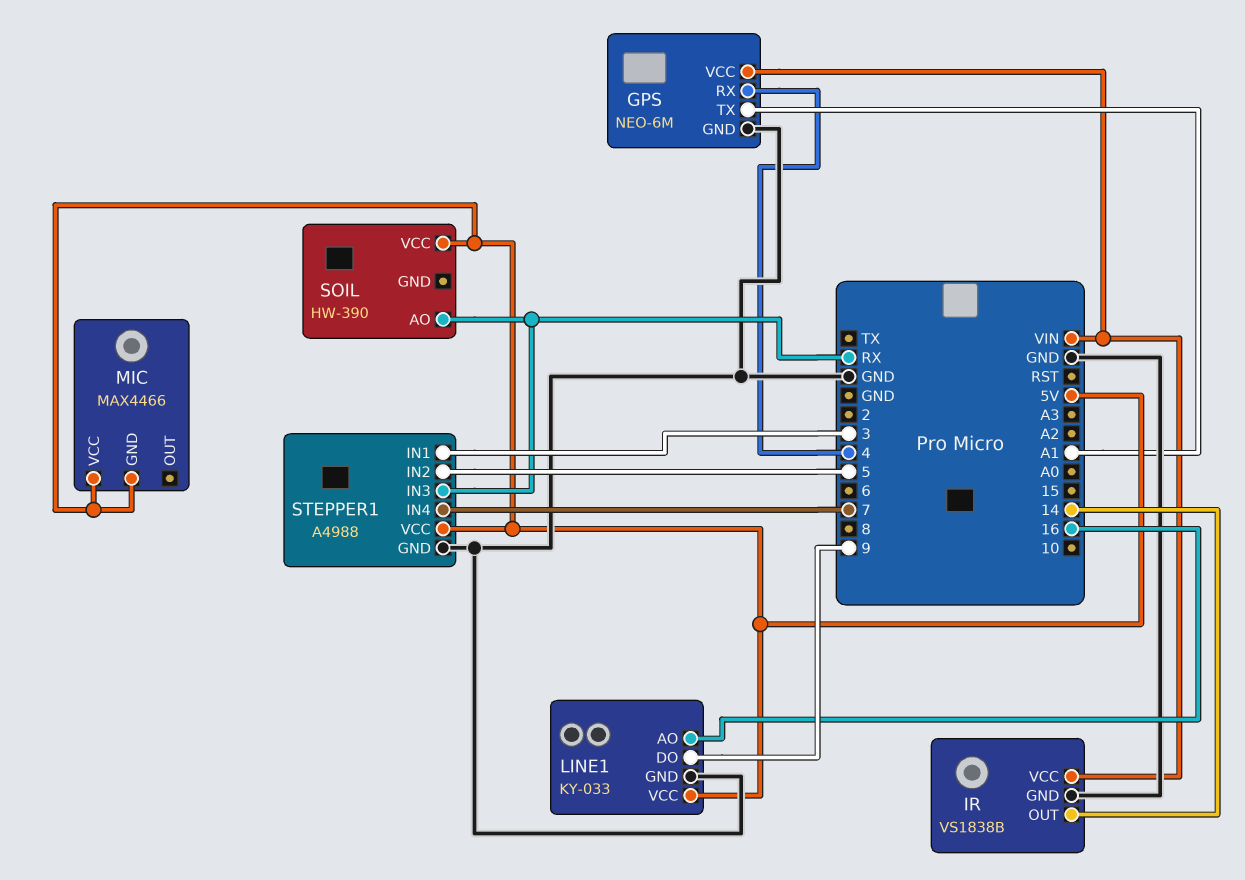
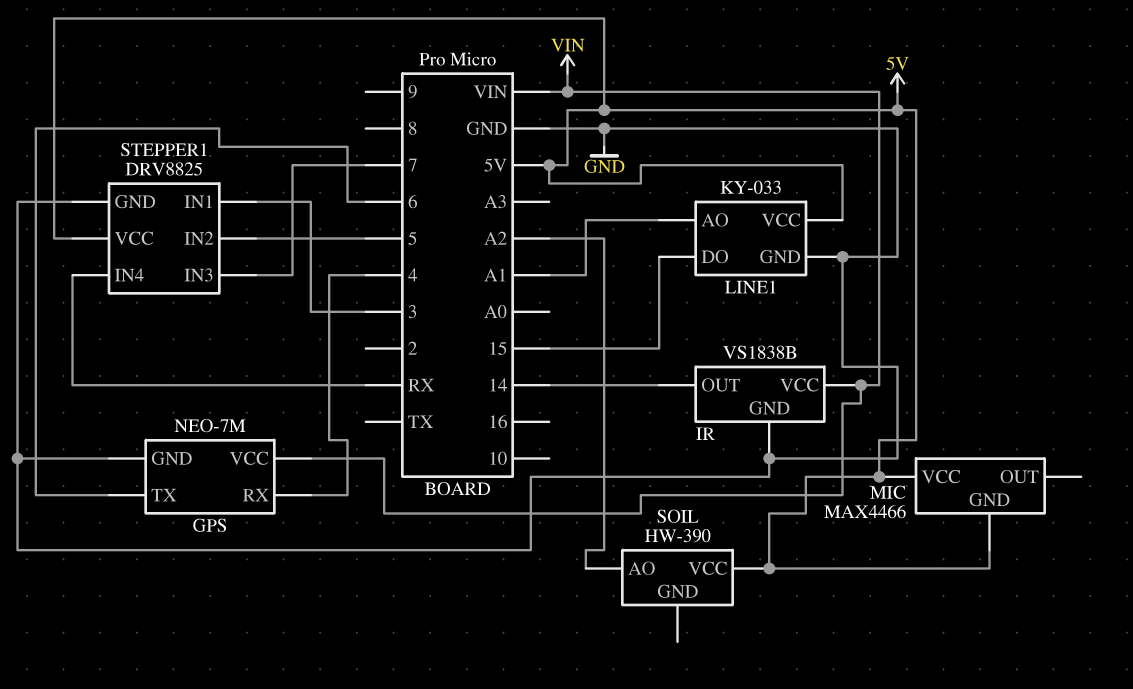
GPS: NEO-6M -> NEO-7M
GPS pin TX: A1 -> 6
LINE1 pin AO: 16 -> A1
LINE1 pin DO: 9 -> 15
SOIL pin AO: RX -> A2
STEPPER1: A4988 -> DRV8825
STEPPER1 pin IN3: RX -> 7
STEPPER1 pin IN4: 7 -> RX

